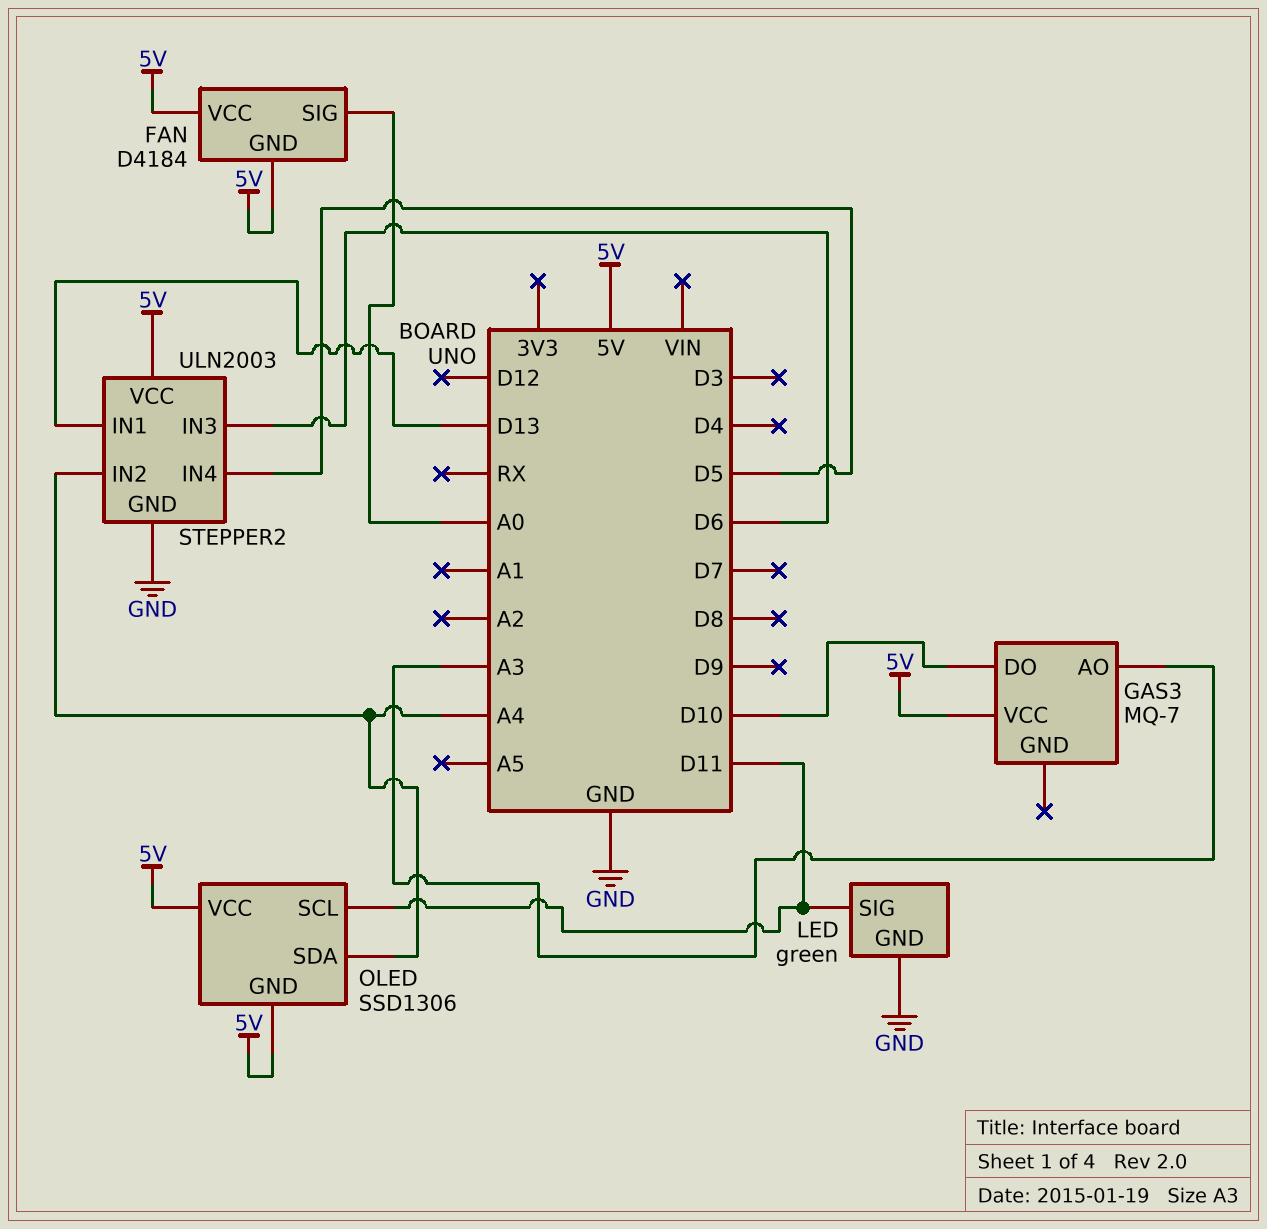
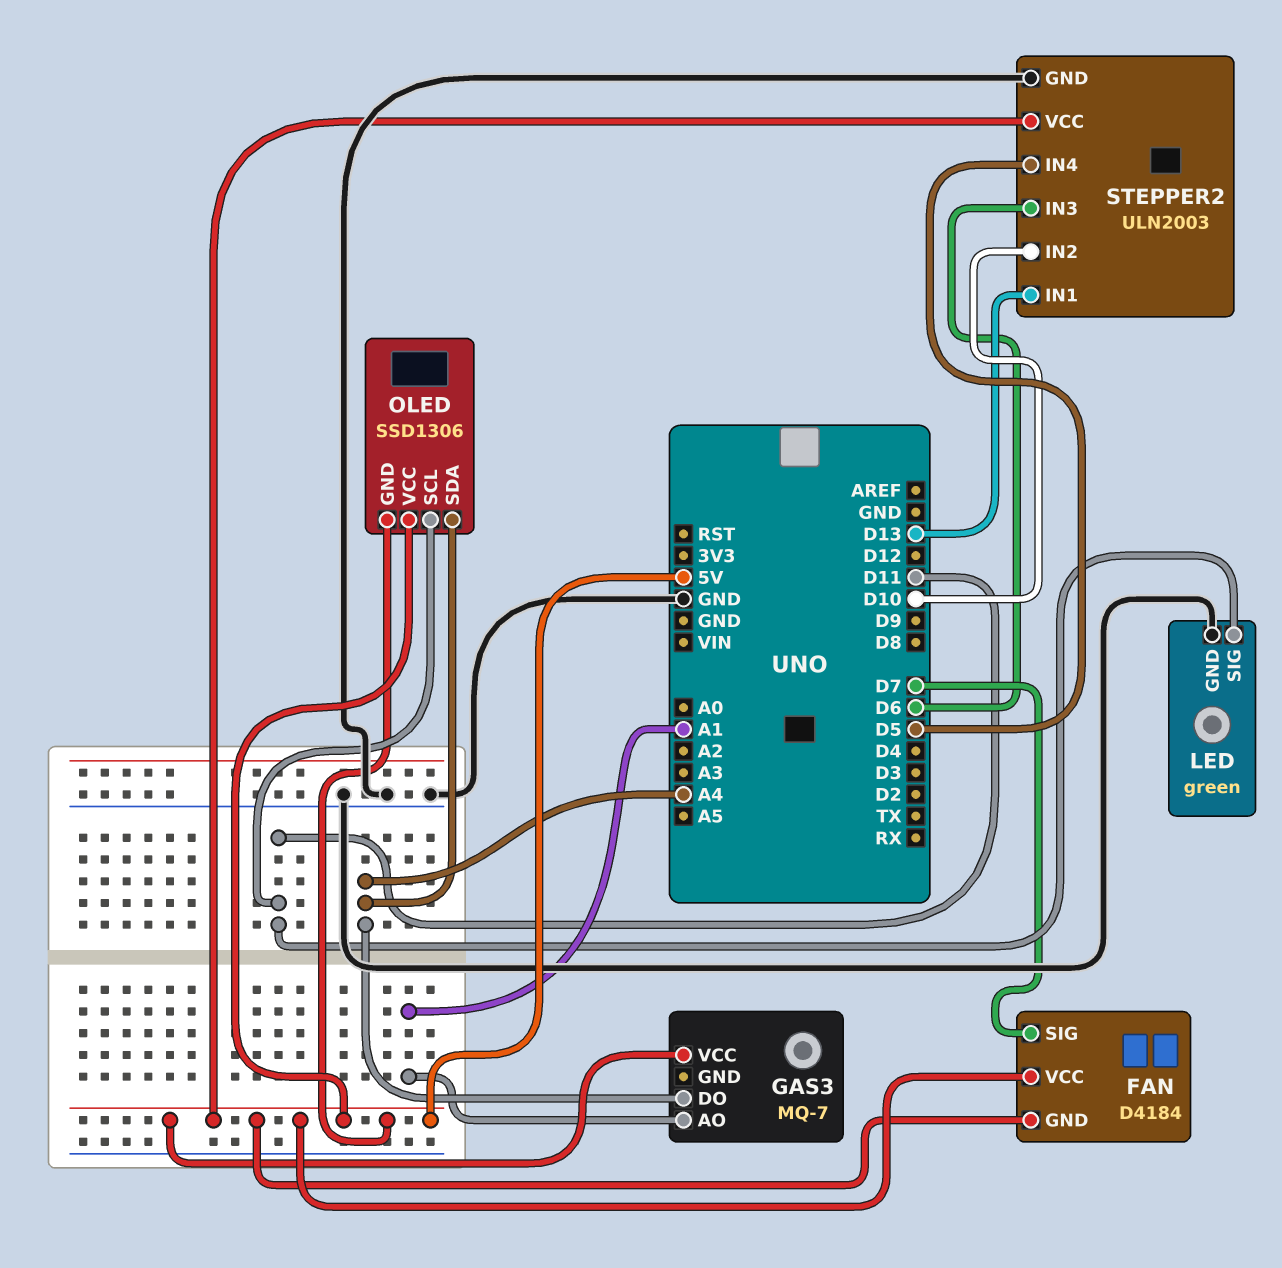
FAN pin SIG: A0 -> D7
GAS3 pin AO: A3 -> A1
GAS3 pin DO: D10 -> A4
STEPPER2 pin IN2: A4 -> D10

